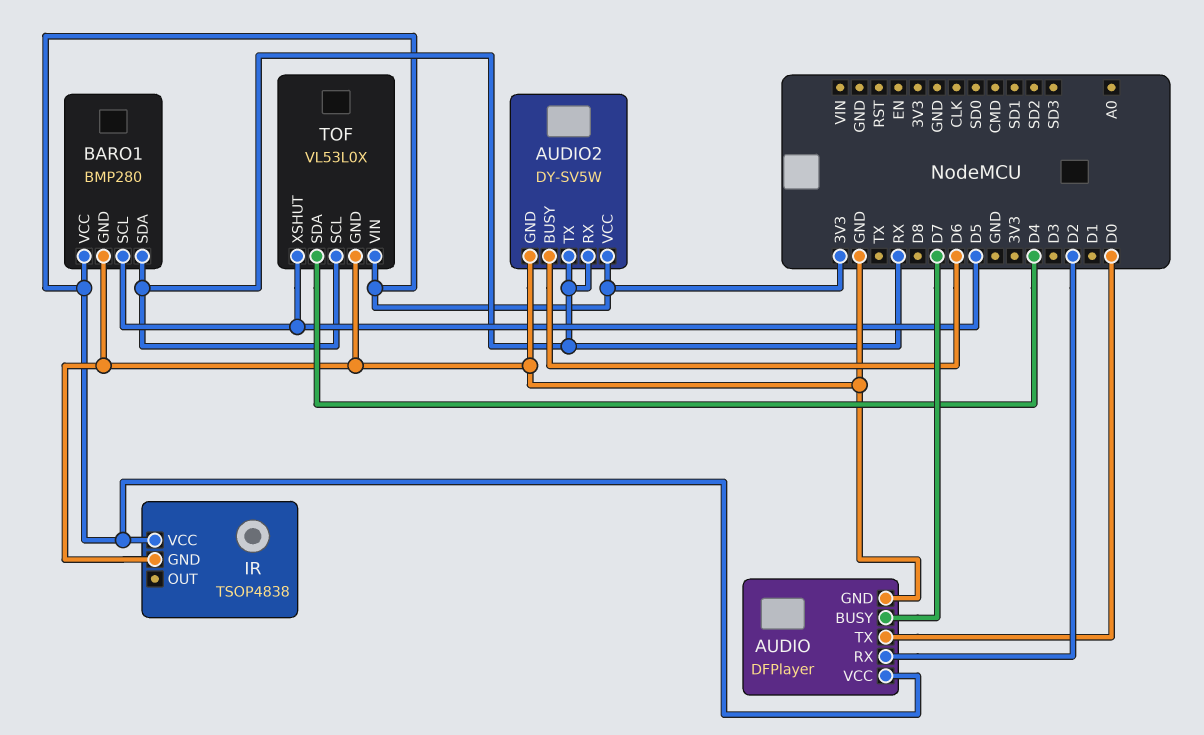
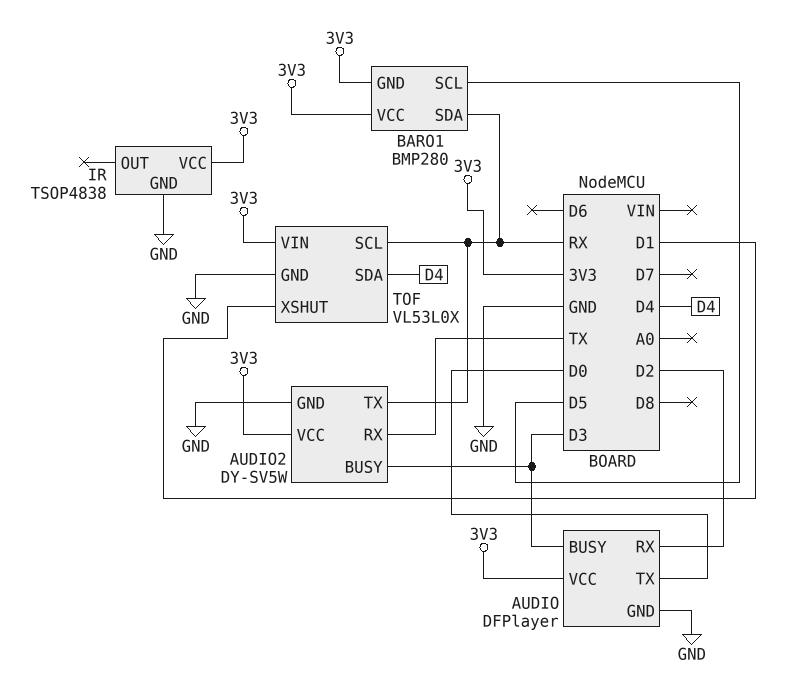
AUDIO pin BUSY: D7 -> D3
AUDIO2 pin BUSY: D6 -> D3
AUDIO2 pin RX: RX -> TX
BARO1 pin GND: GND -> 3V3
TOF pin XSHUT: D5 -> D1

